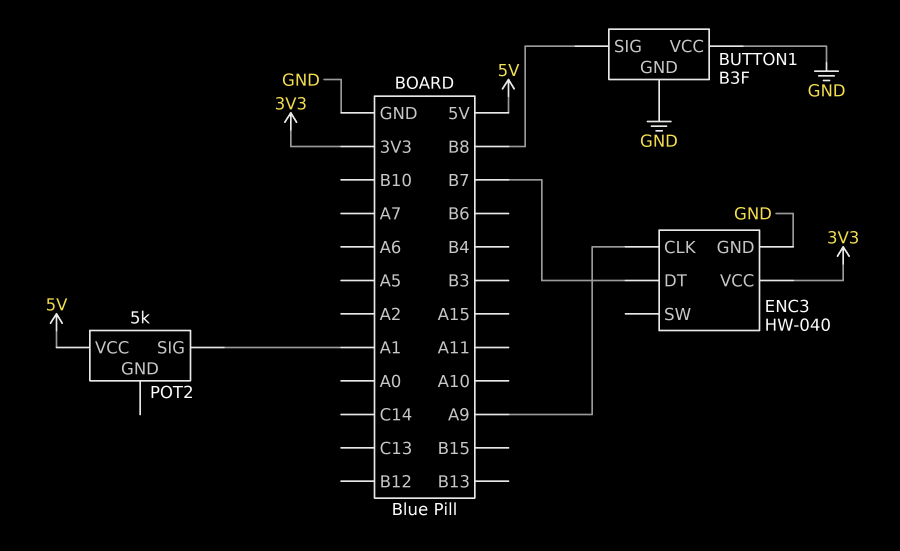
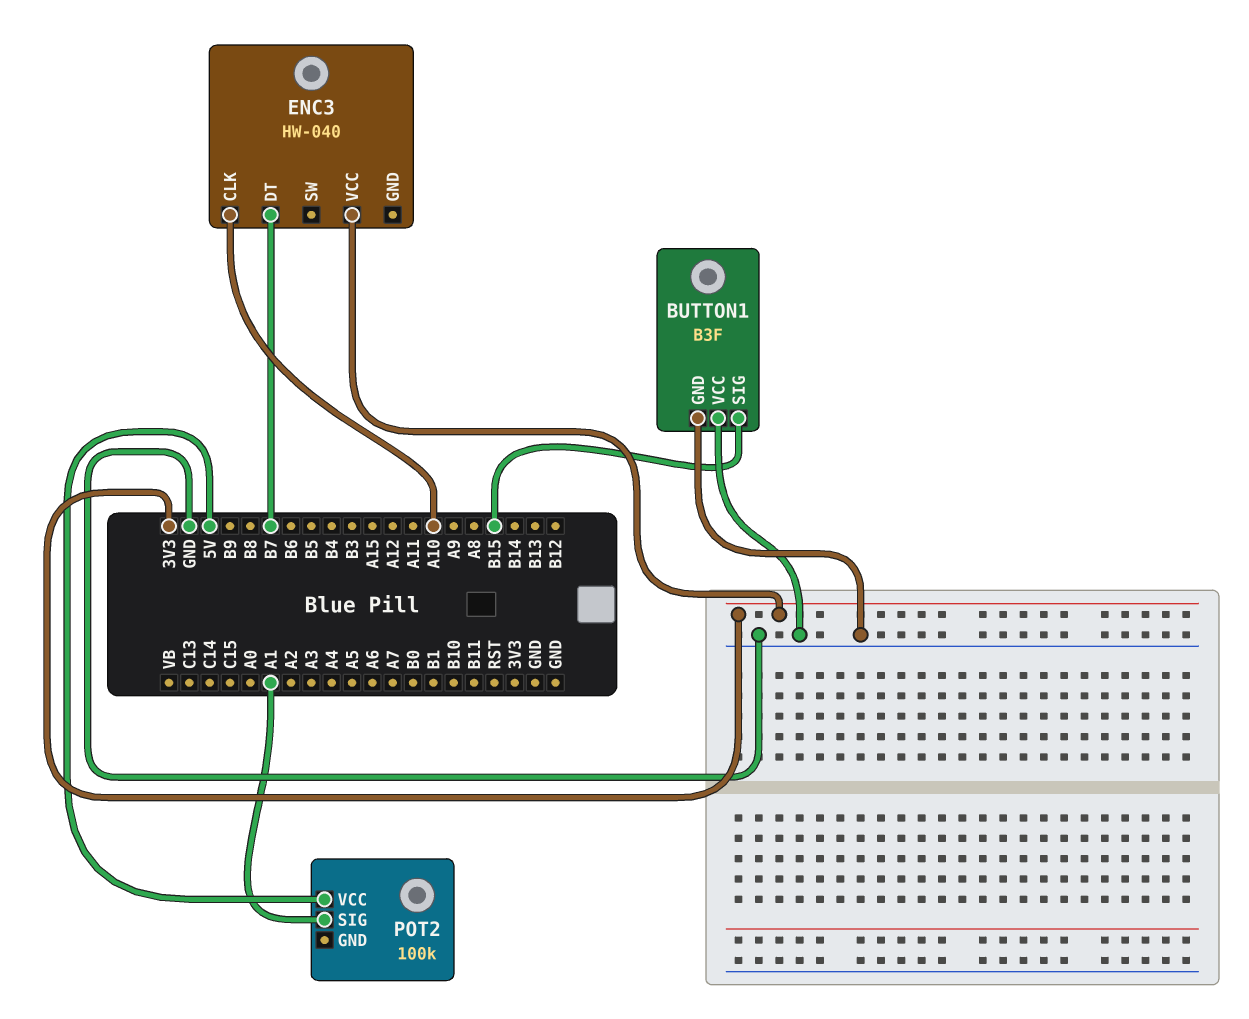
BUTTON1 pin SIG: B8 -> B15
ENC3 pin CLK: A9 -> A10
ENC3 pin GND: GND -> none
POT2: 5k -> 100k

